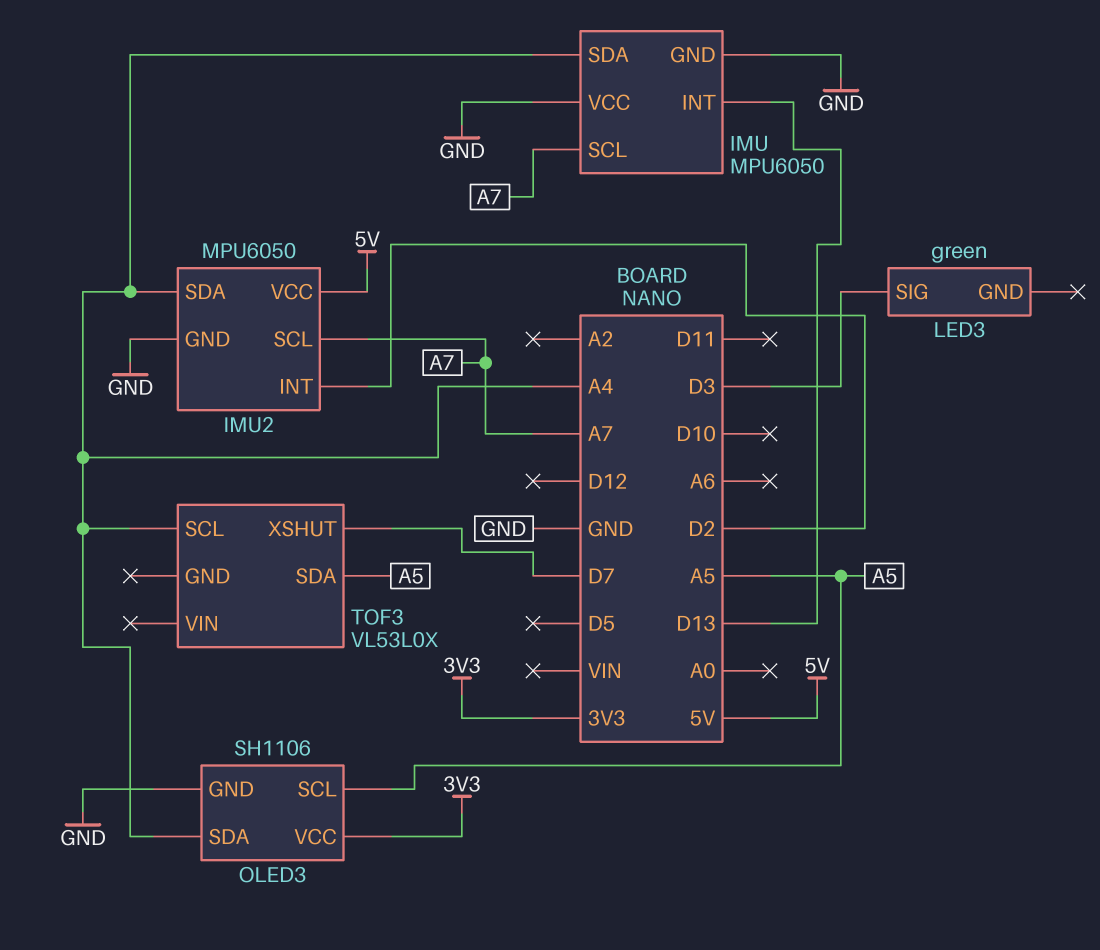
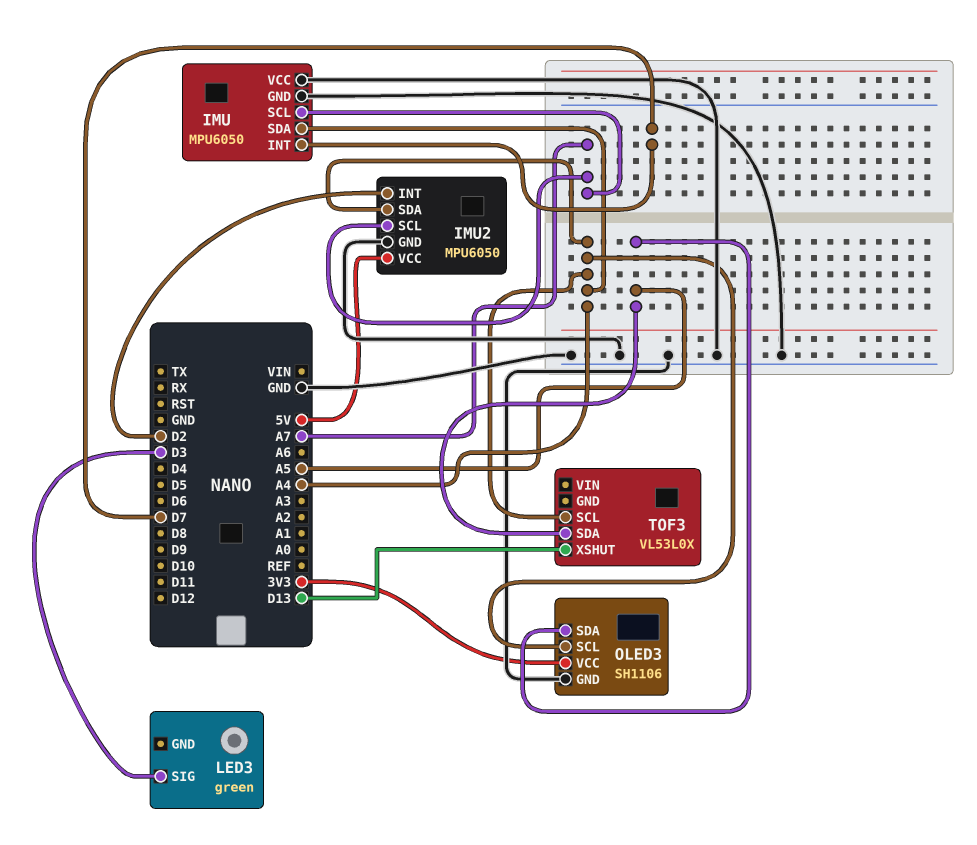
IMU pin INT: D13 -> D7
OLED3 pin SCL: A5 -> A4
OLED3 pin SDA: A4 -> A5
TOF3 pin XSHUT: D7 -> D13

